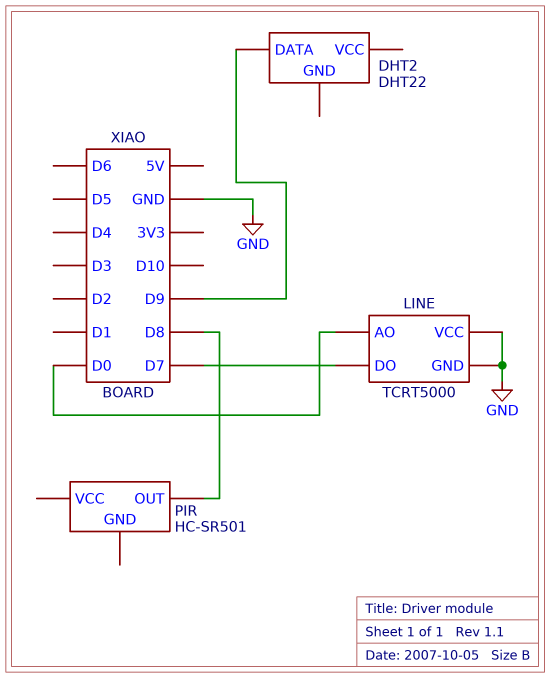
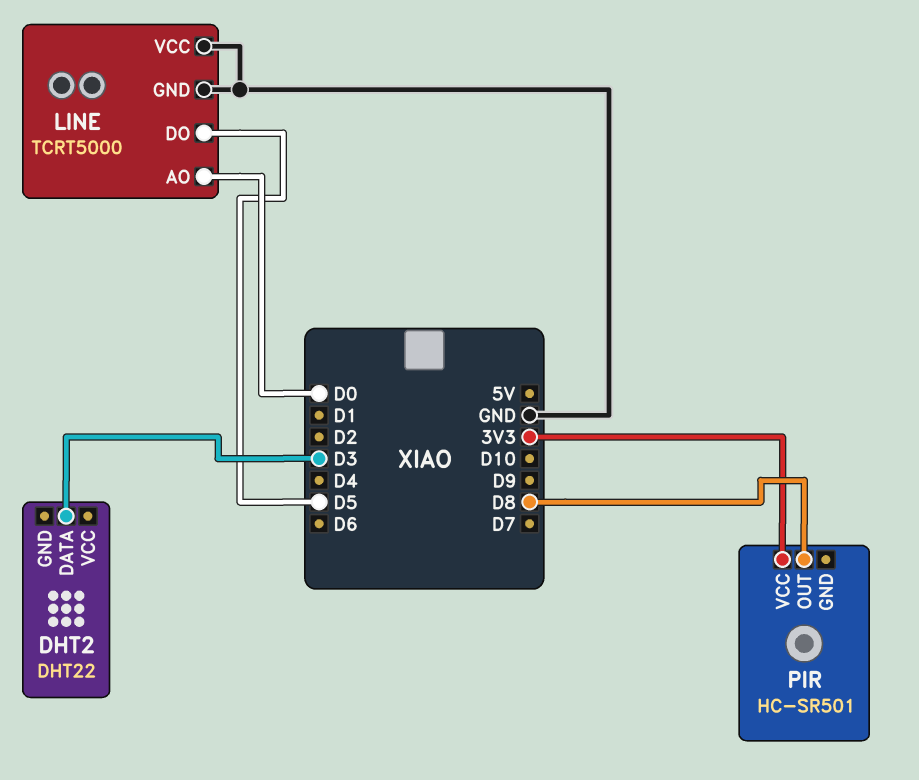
DHT2 pin DATA: D9 -> D3
LINE pin DO: D7 -> D5
PIR pin VCC: none -> 3V3

